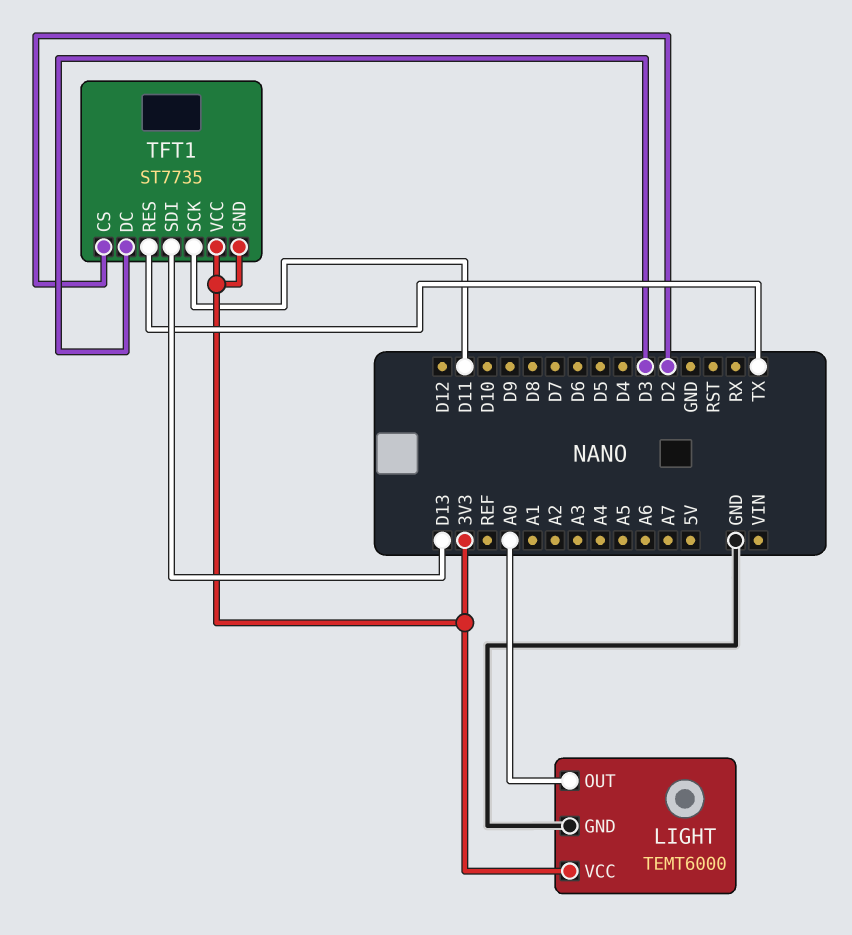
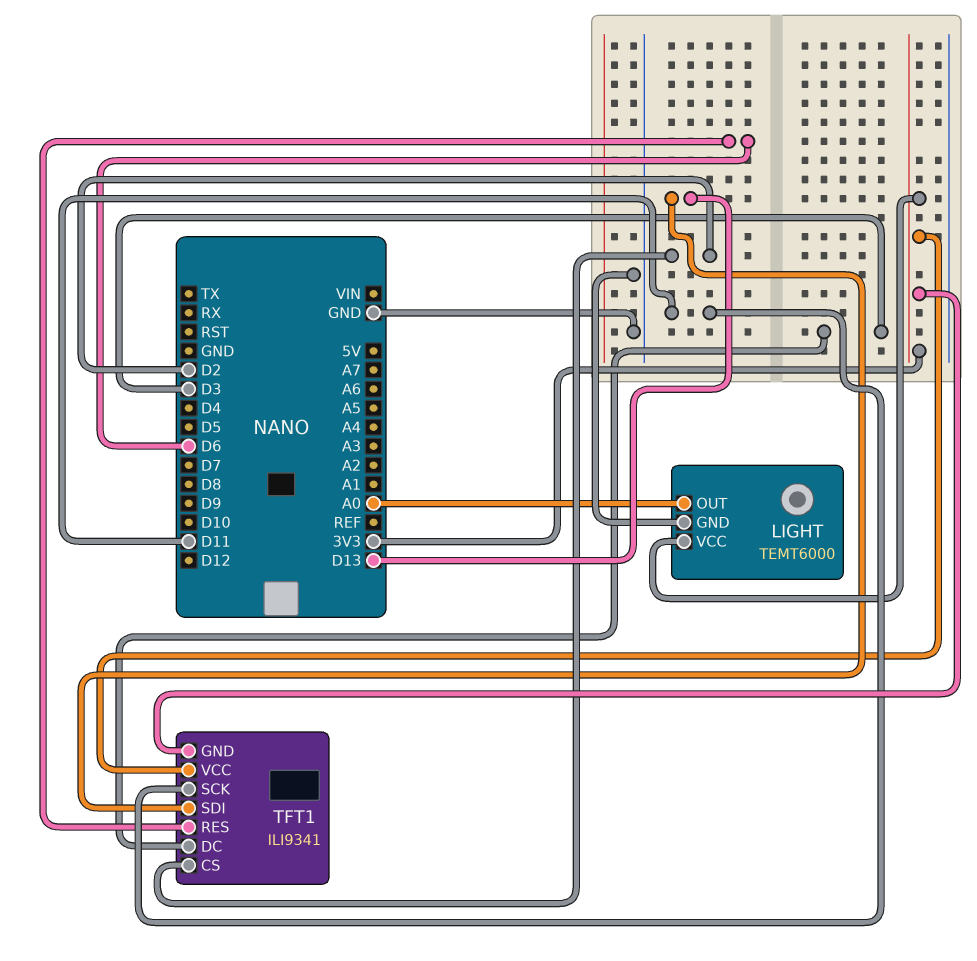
TFT1: ST7735 -> ILI9341
TFT1 pin RES: TX -> D6

